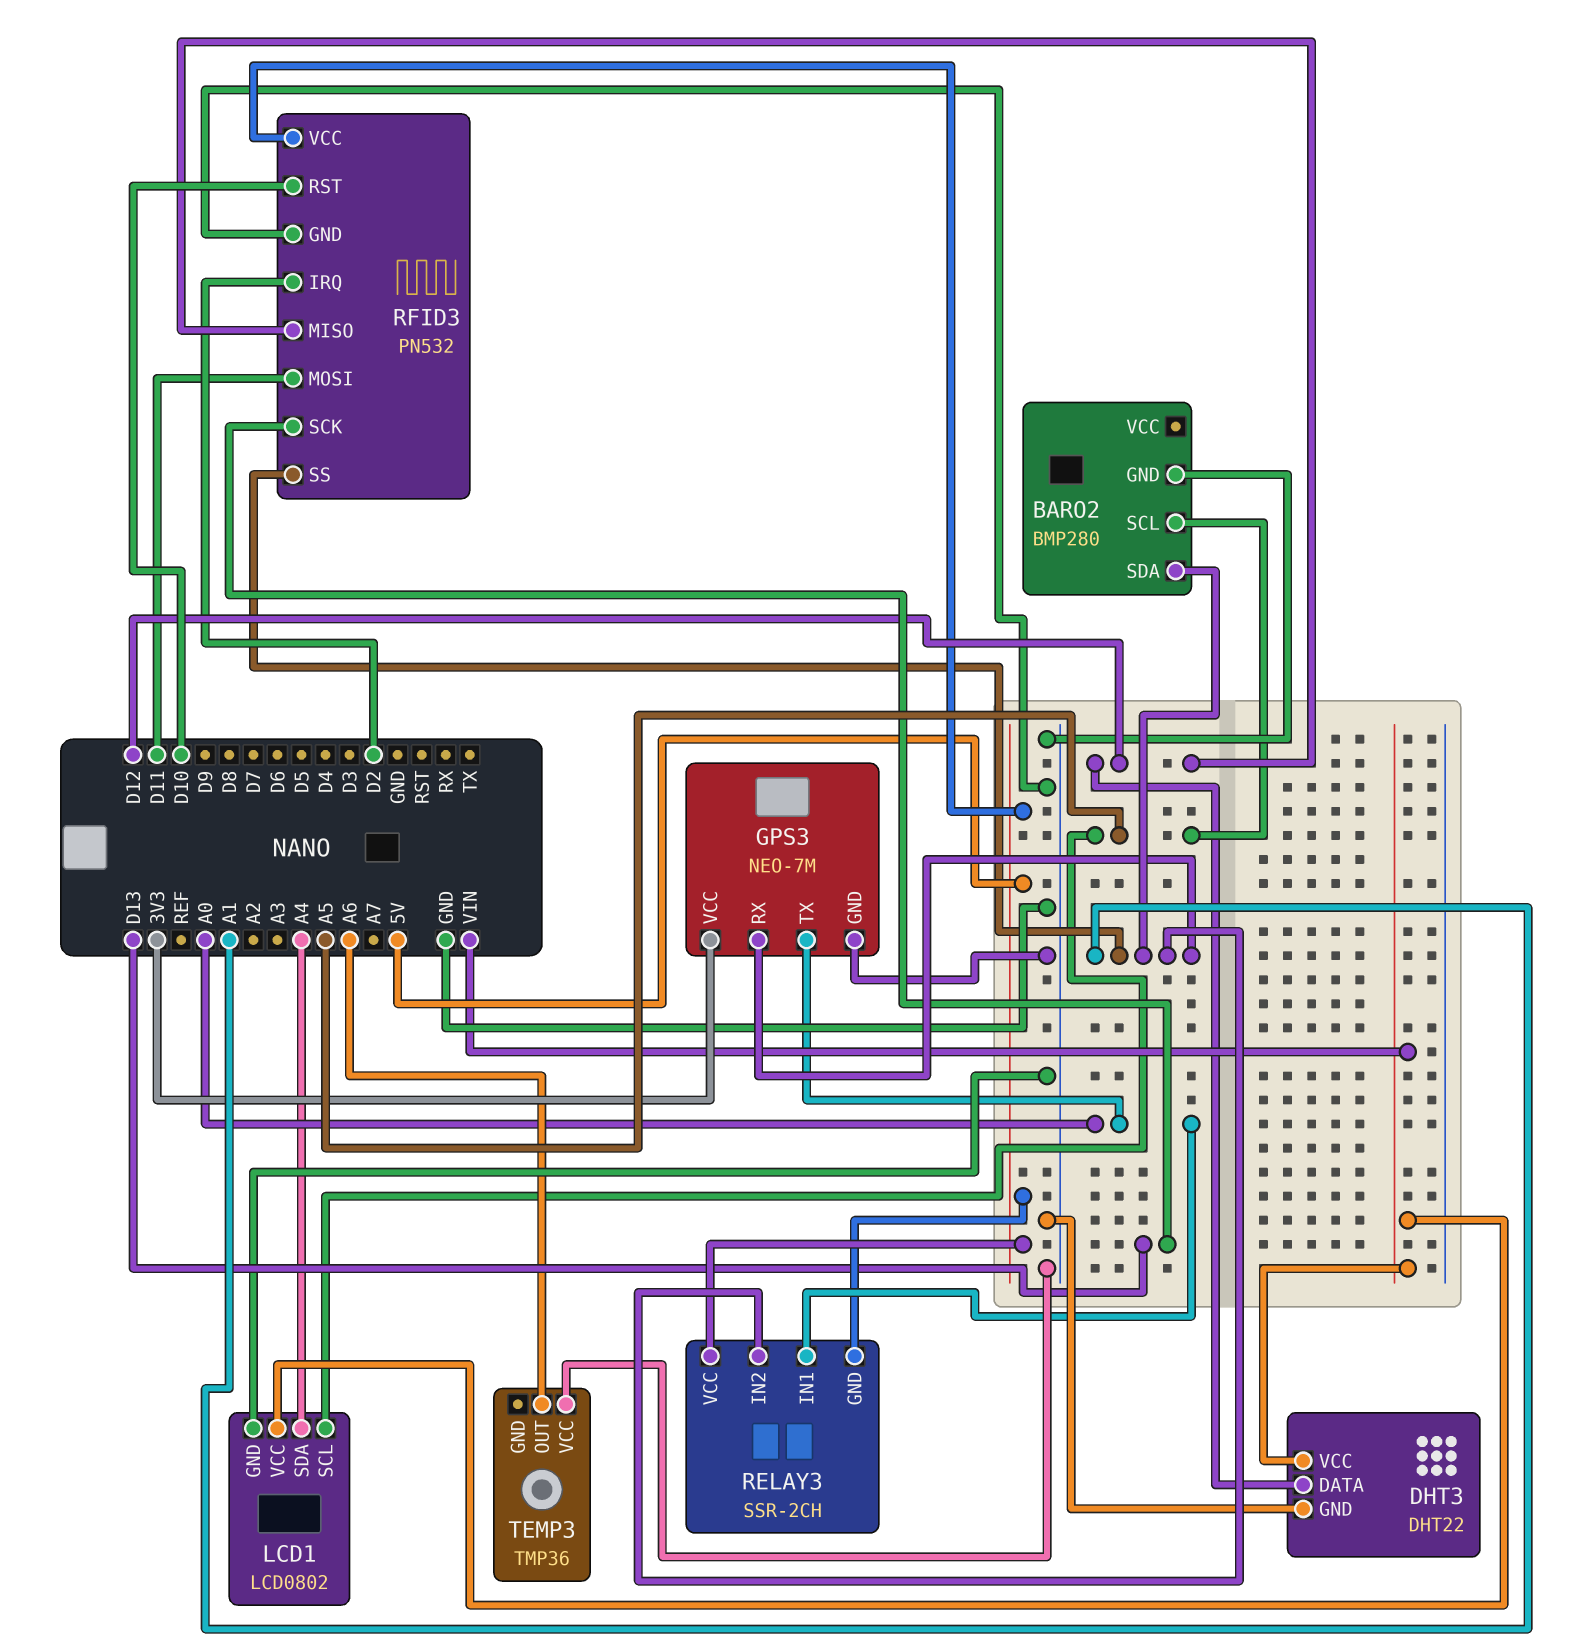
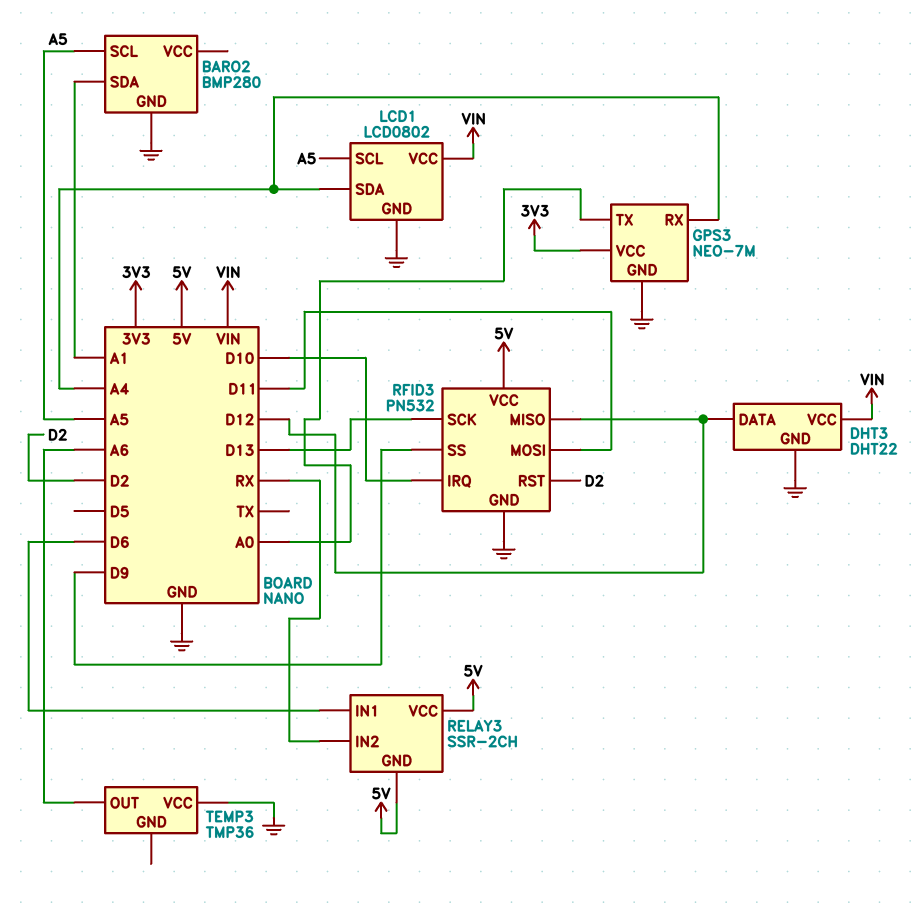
GPS3 pin RX: A1 -> A4
RELAY3 pin IN1: A0 -> D6
RELAY3 pin IN2: A1 -> RX
RFID3 pin IRQ: D2 -> D10
RFID3 pin RST: D10 -> D2
RFID3 pin SS: A1 -> D9

